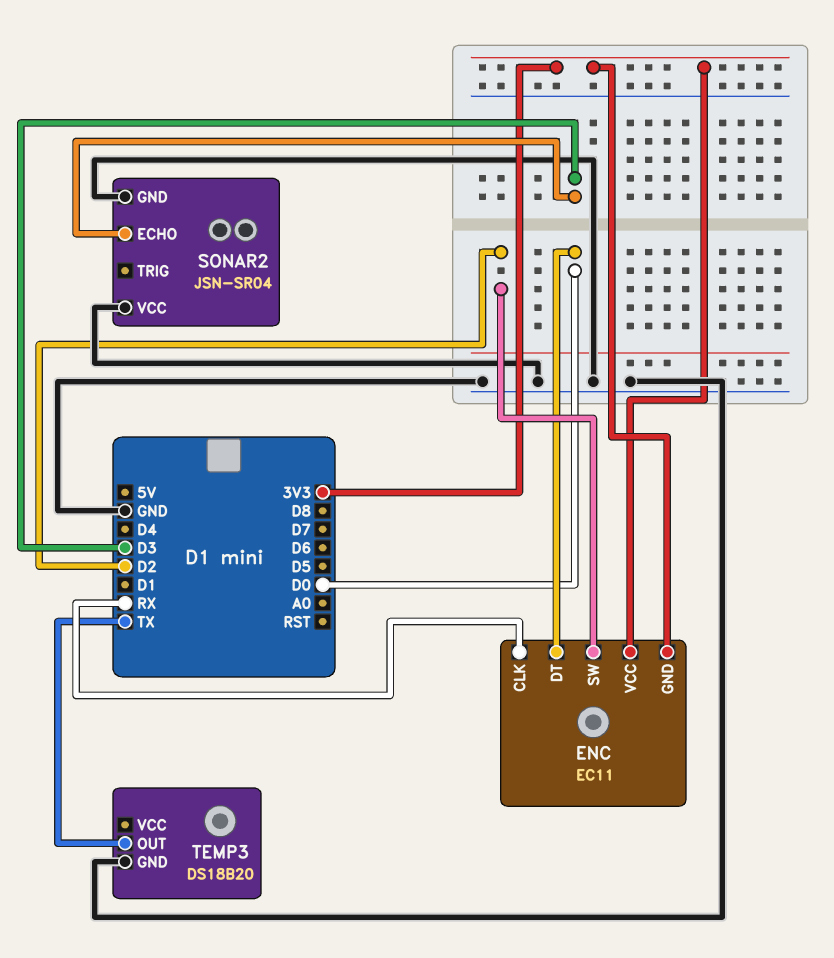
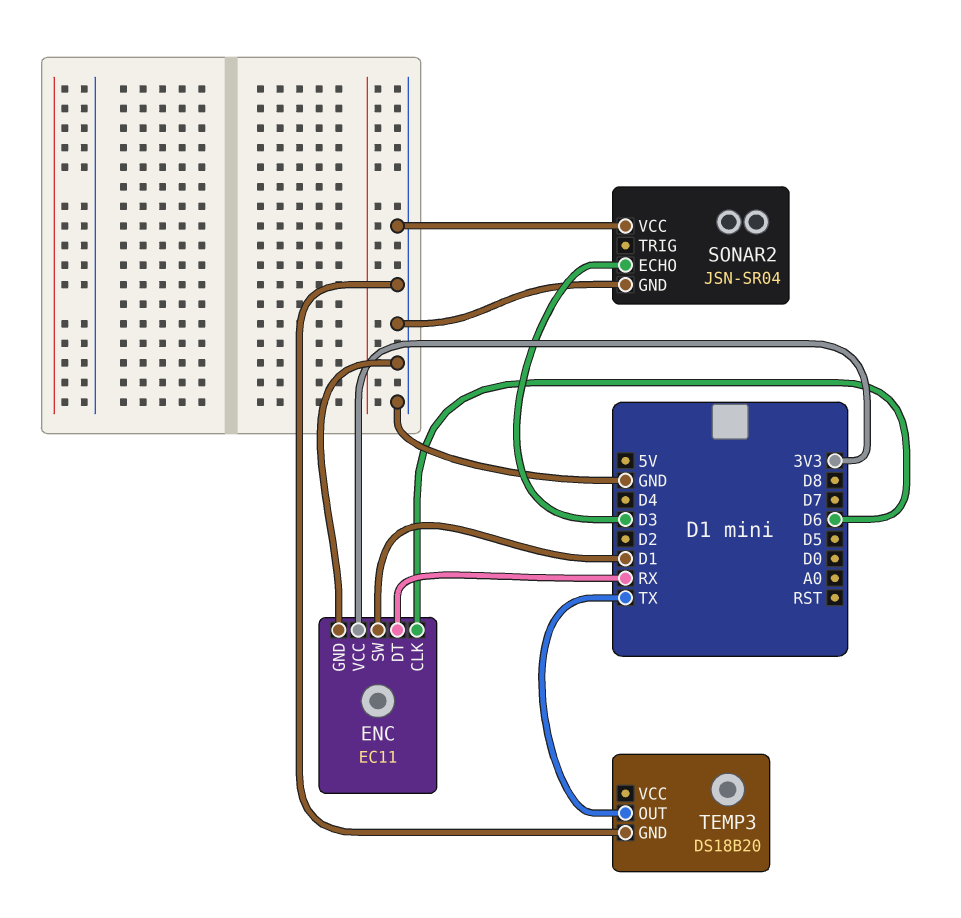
ENC pin CLK: RX -> D6
ENC pin DT: D0 -> RX
ENC pin GND: 3V3 -> GND
ENC pin SW: D2 -> D1

